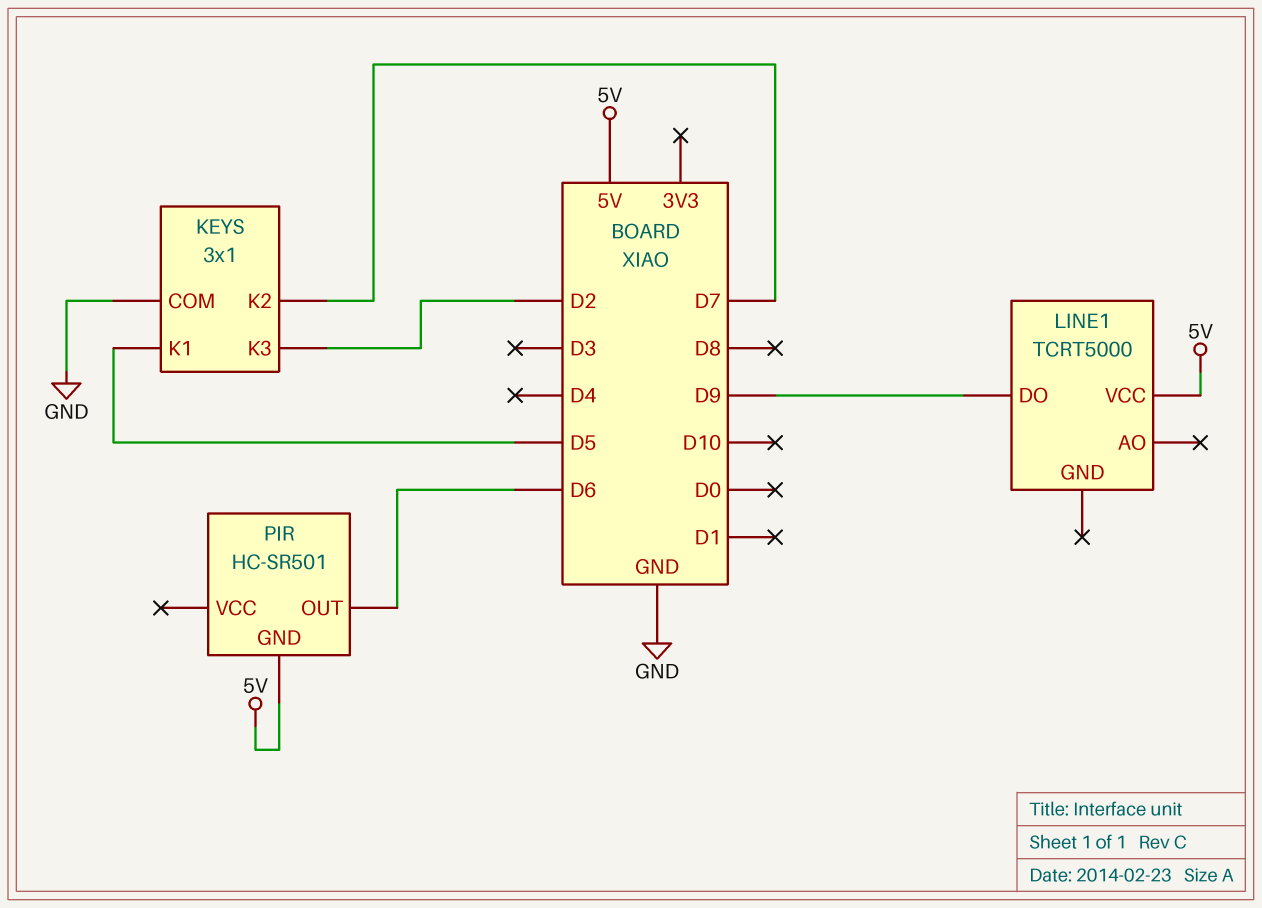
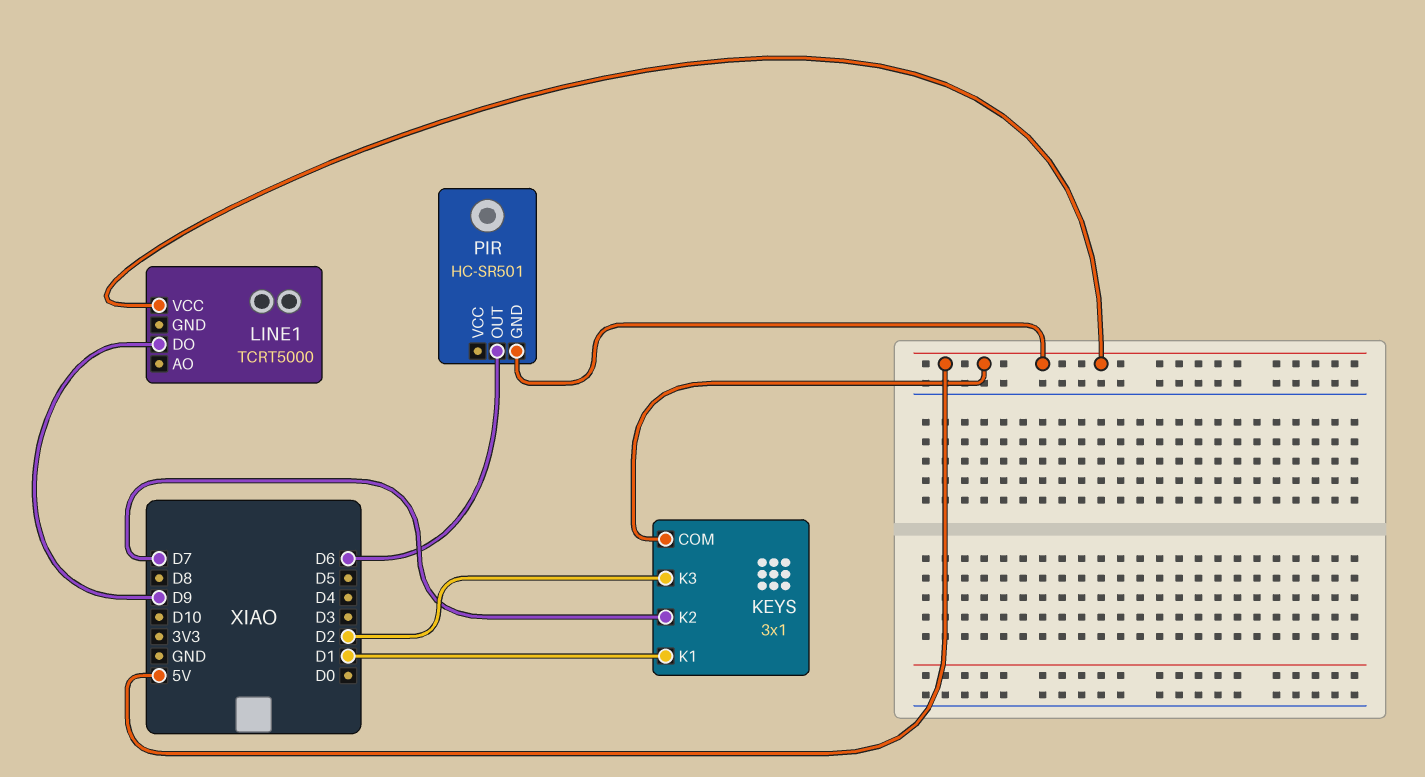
KEYS pin COM: GND -> 5V
KEYS pin K1: D5 -> D1

